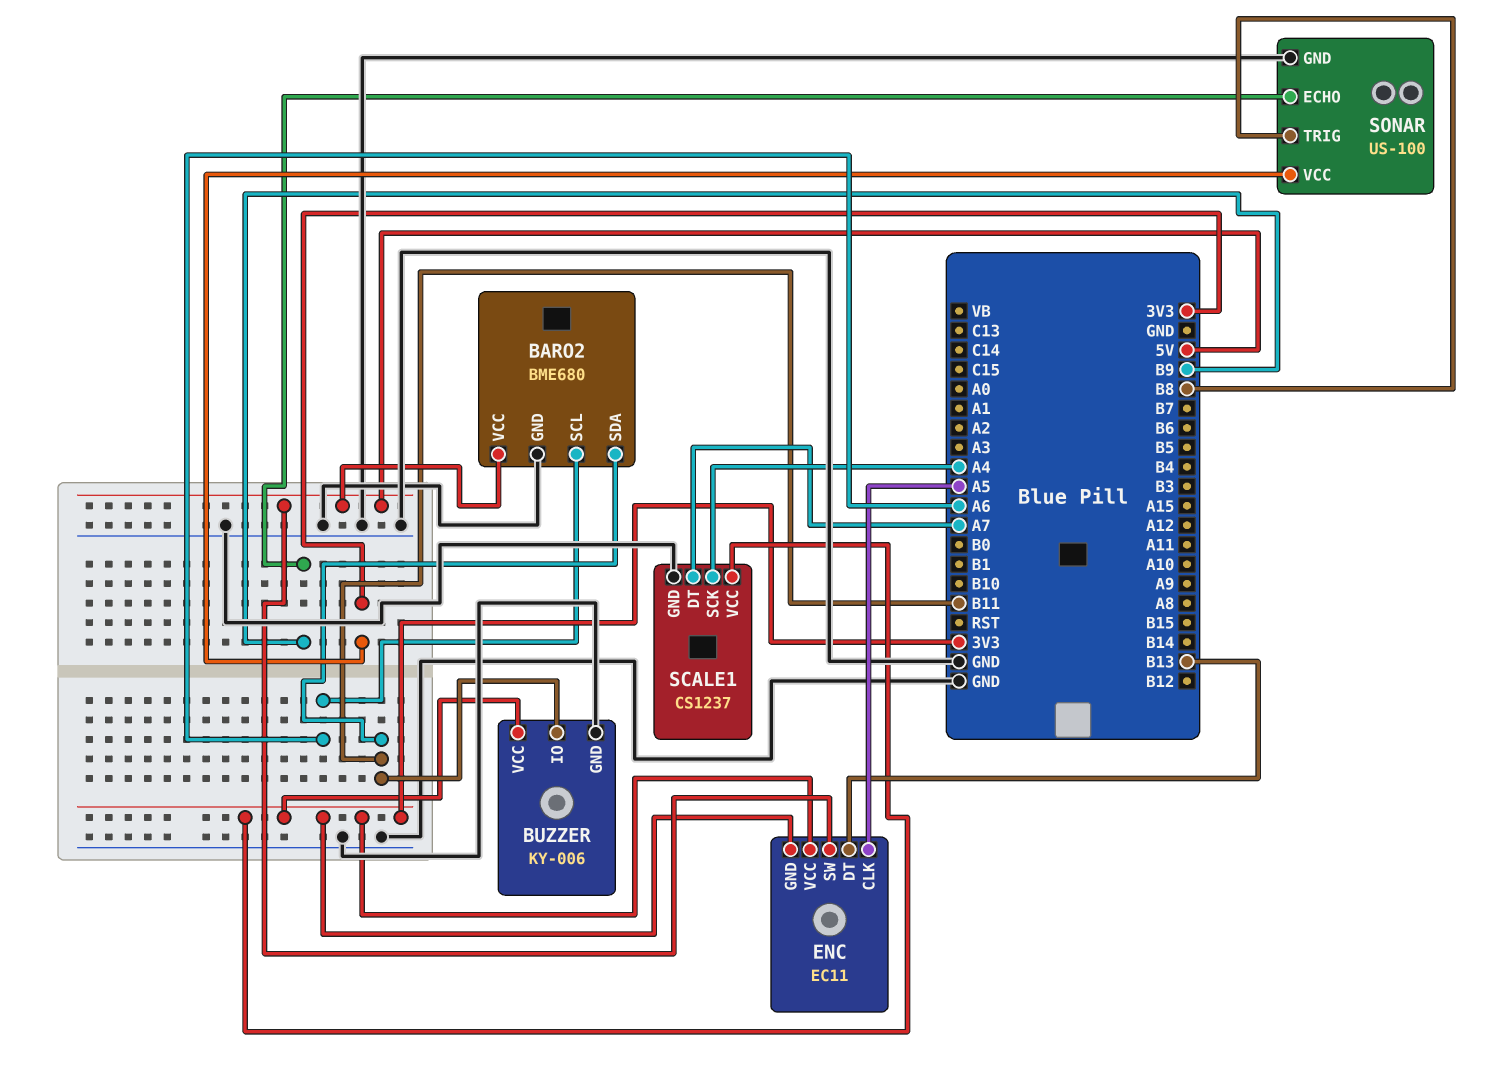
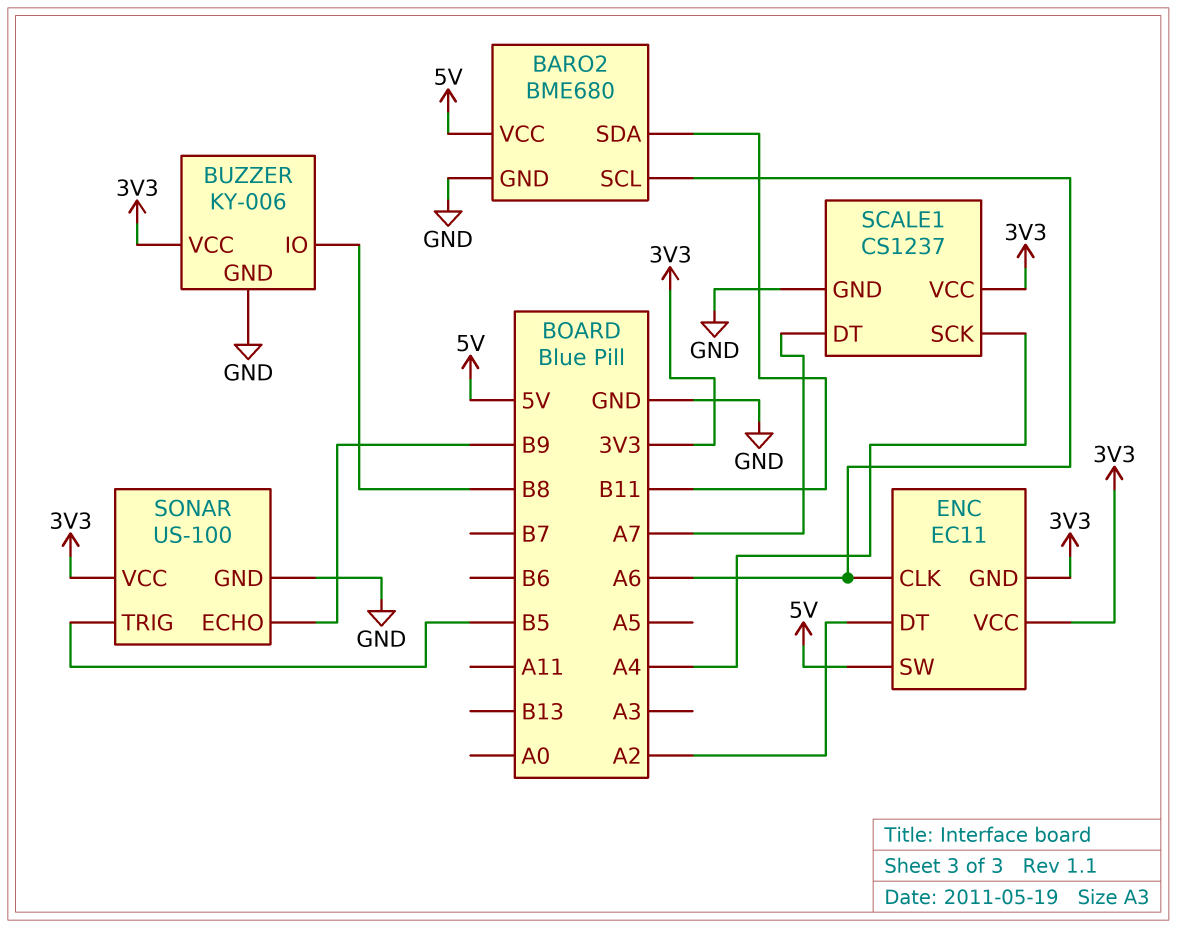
BUZZER pin IO: B11 -> B8
ENC pin CLK: A5 -> A6
ENC pin DT: B13 -> A2
SONAR pin TRIG: B8 -> B5

